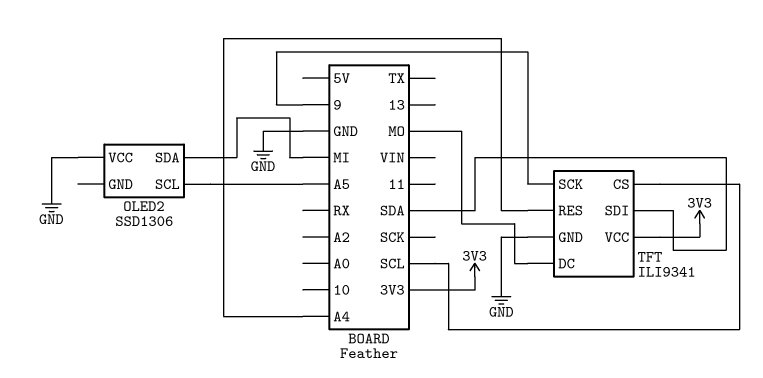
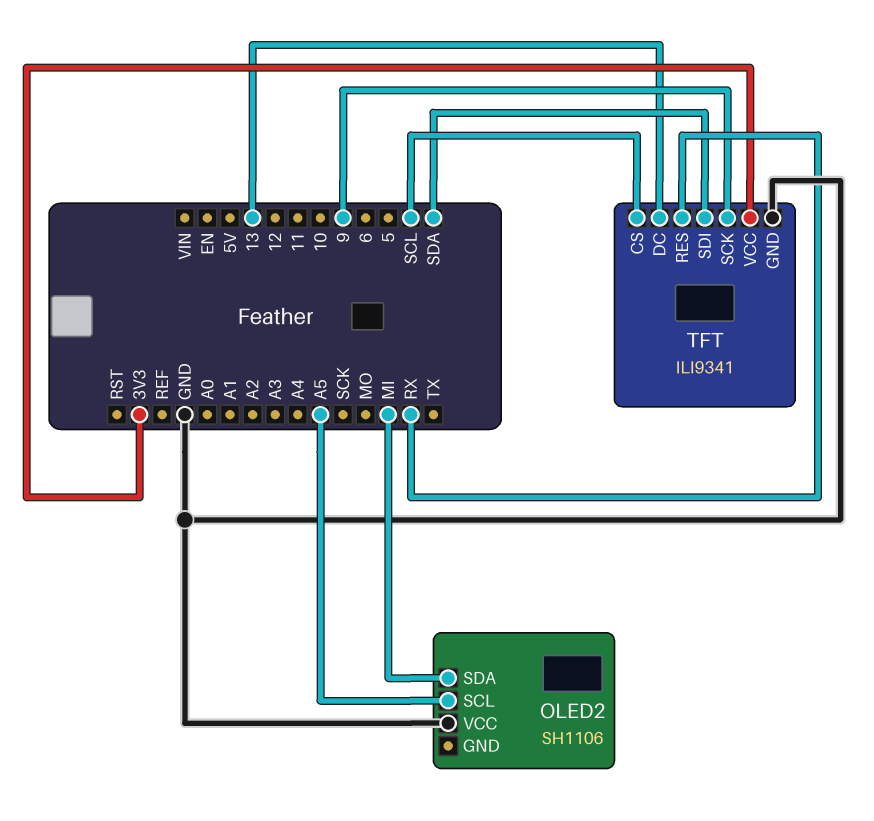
OLED2: SSD1306 -> SH1106
TFT pin DC: MO -> 13
TFT pin RES: A4 -> RX

